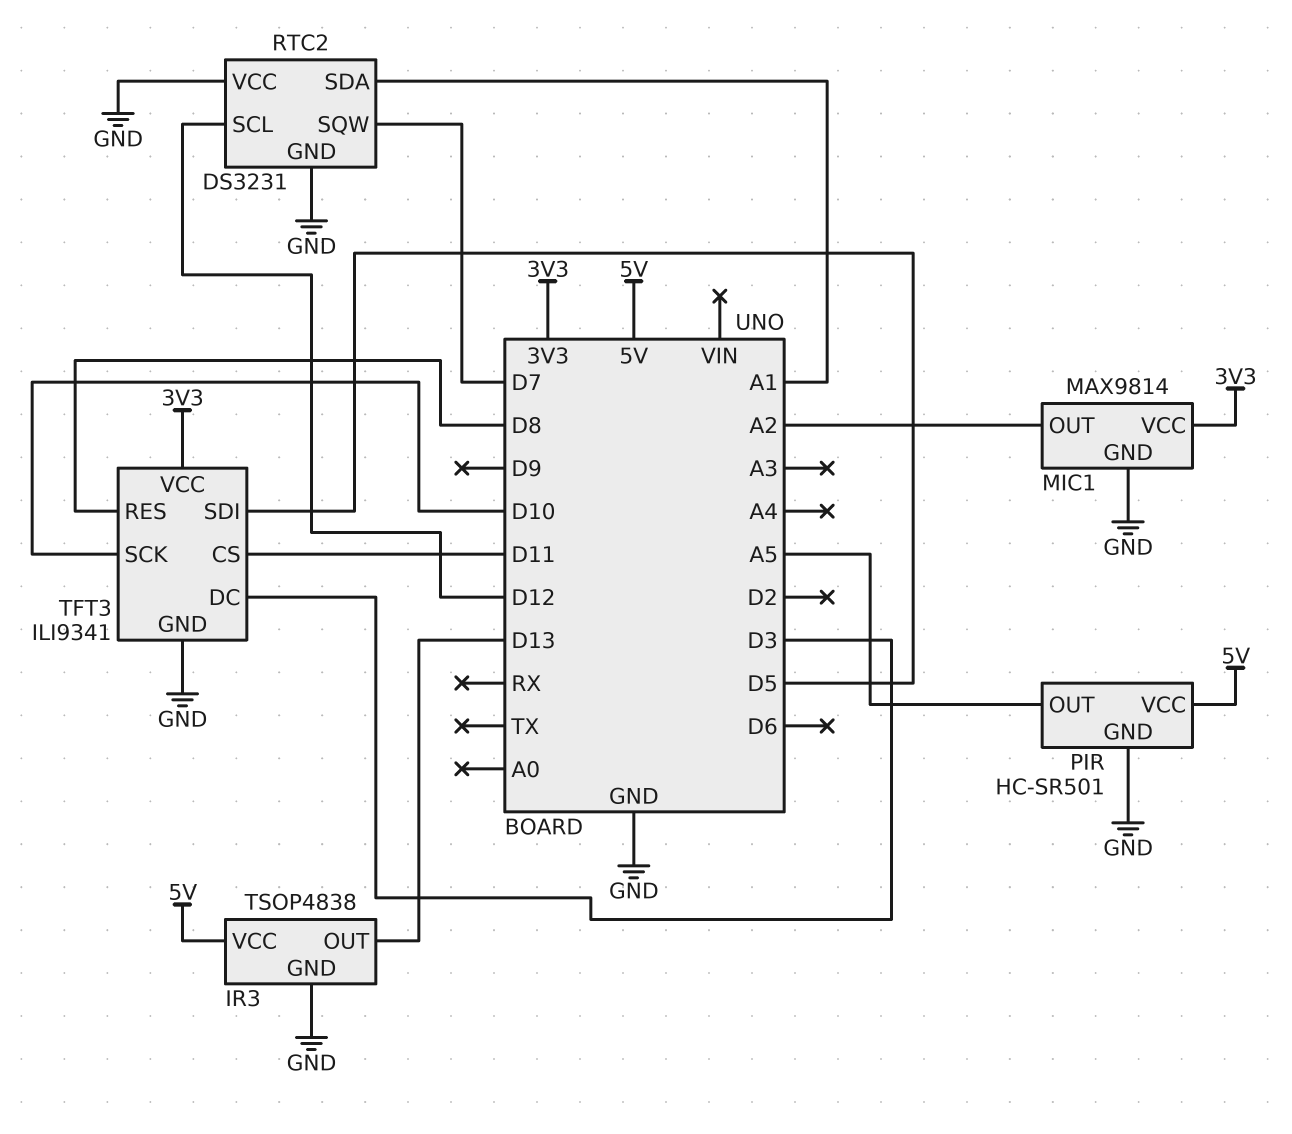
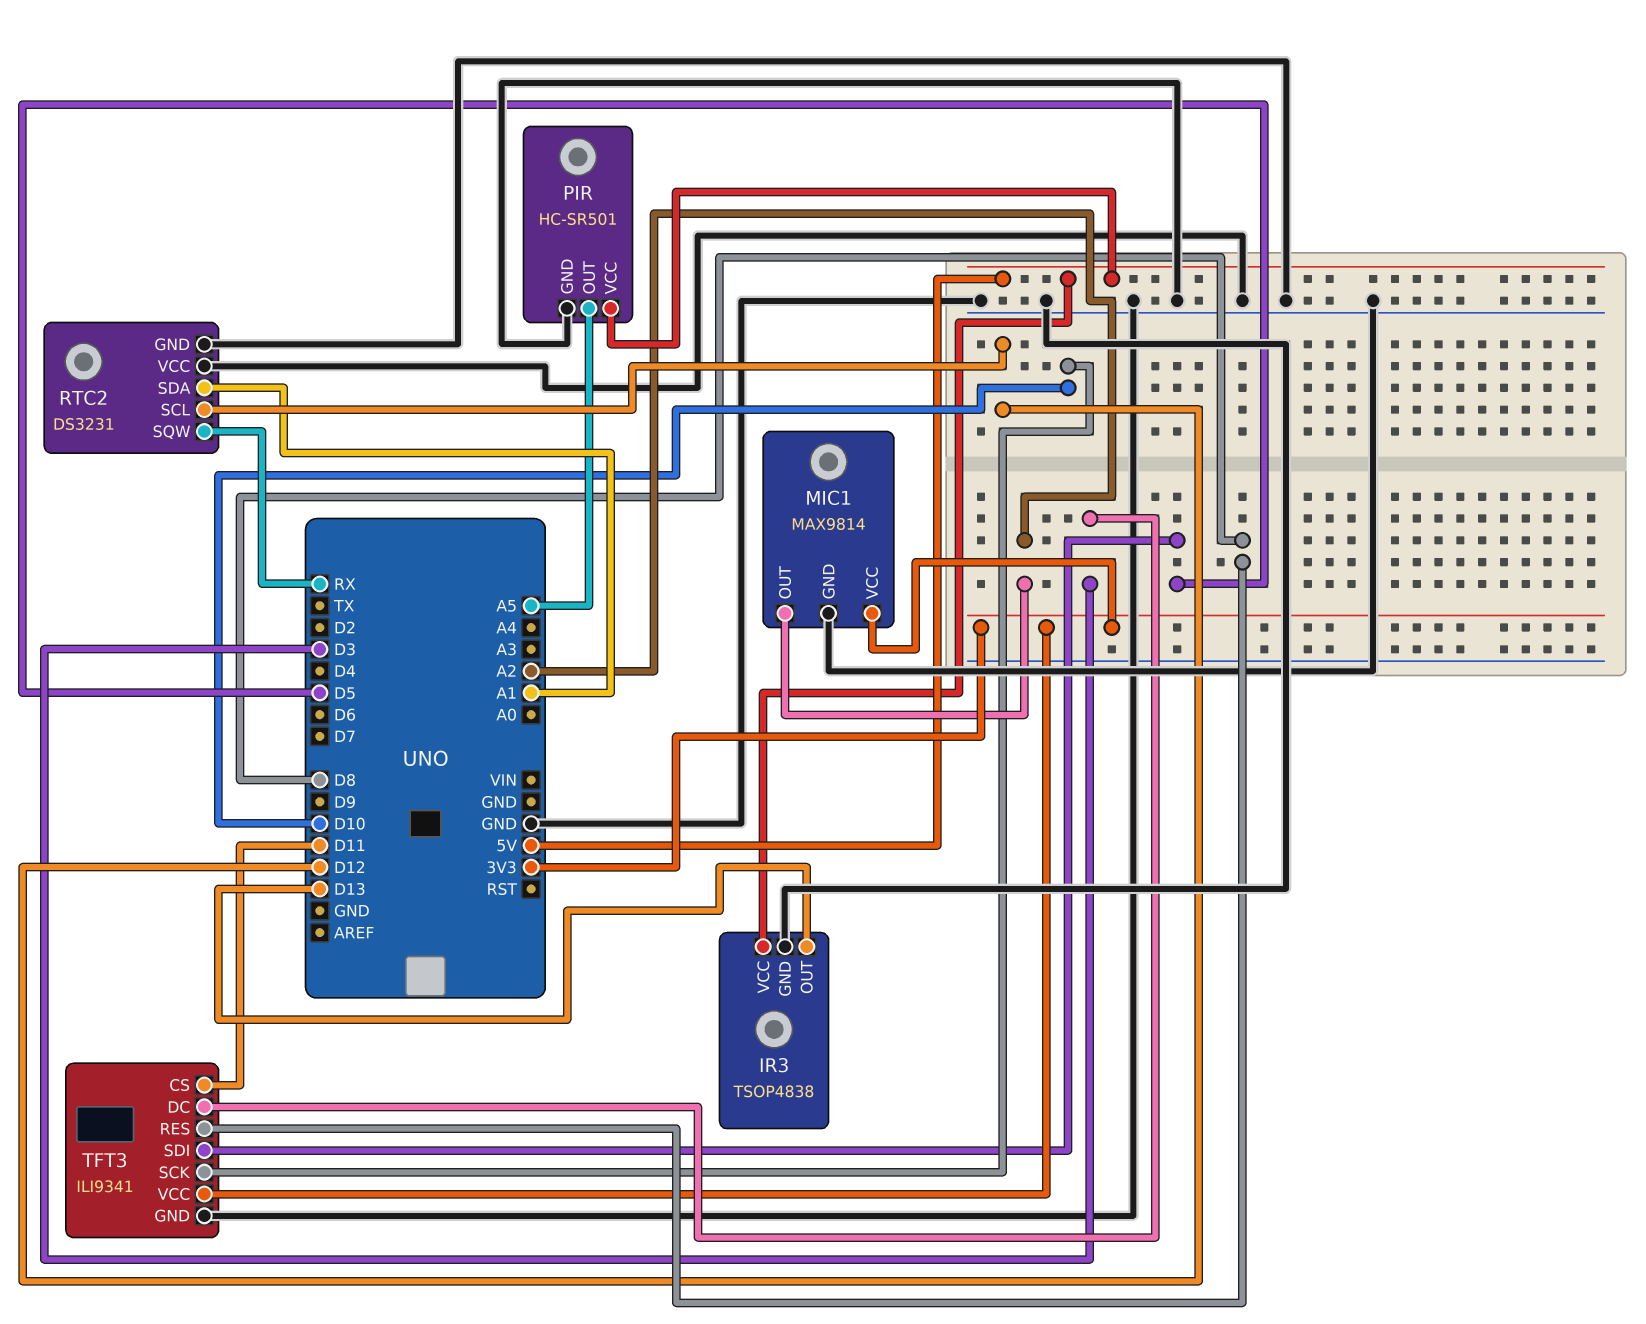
RTC2 pin SQW: D7 -> RX

